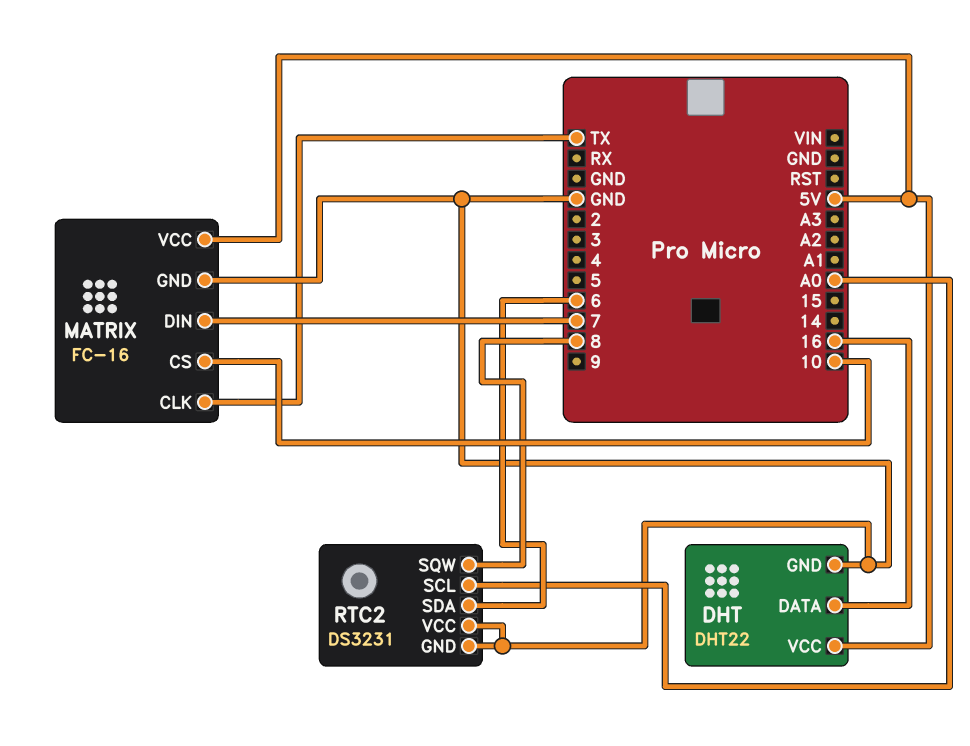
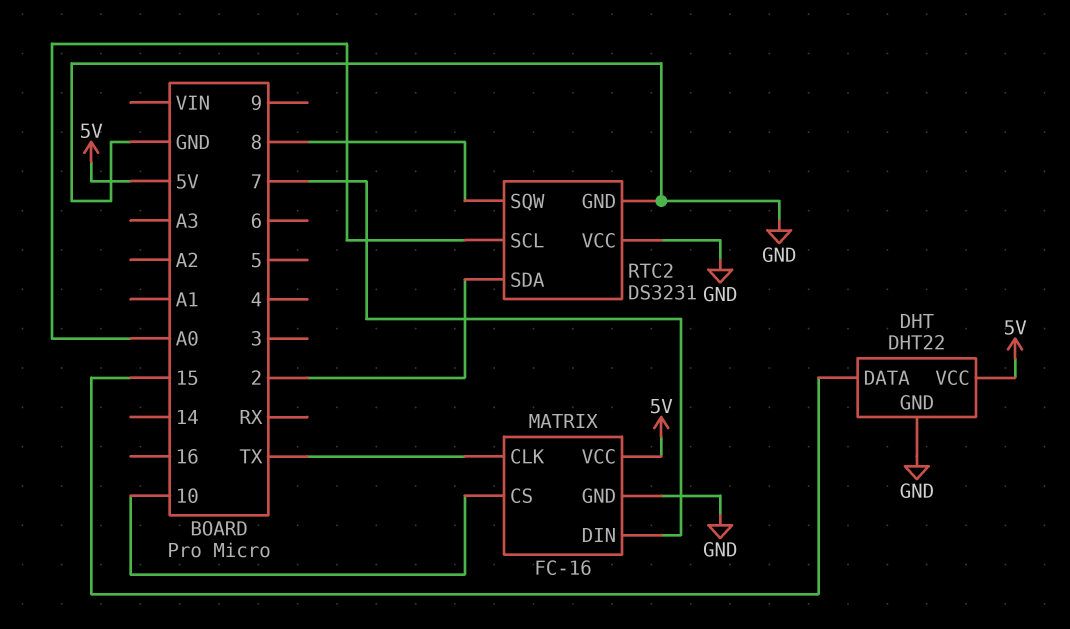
DHT pin DATA: 16 -> 15
RTC2 pin SDA: 6 -> 2

